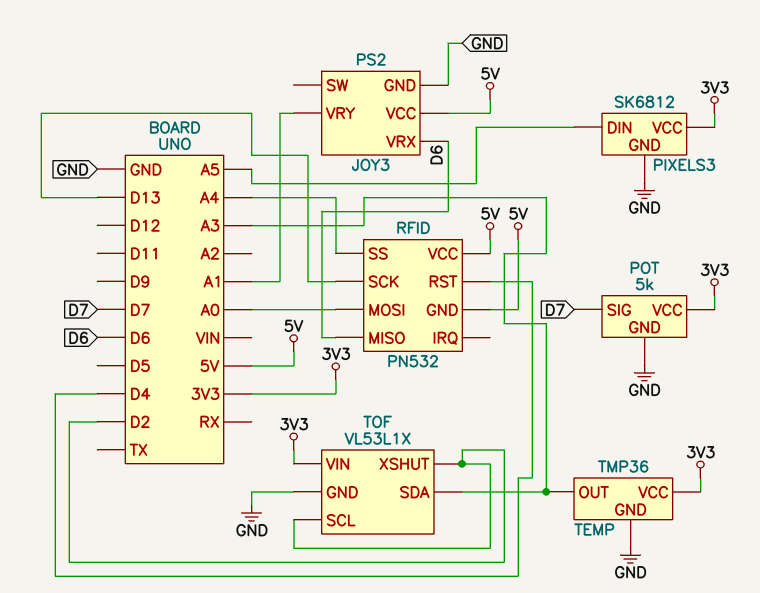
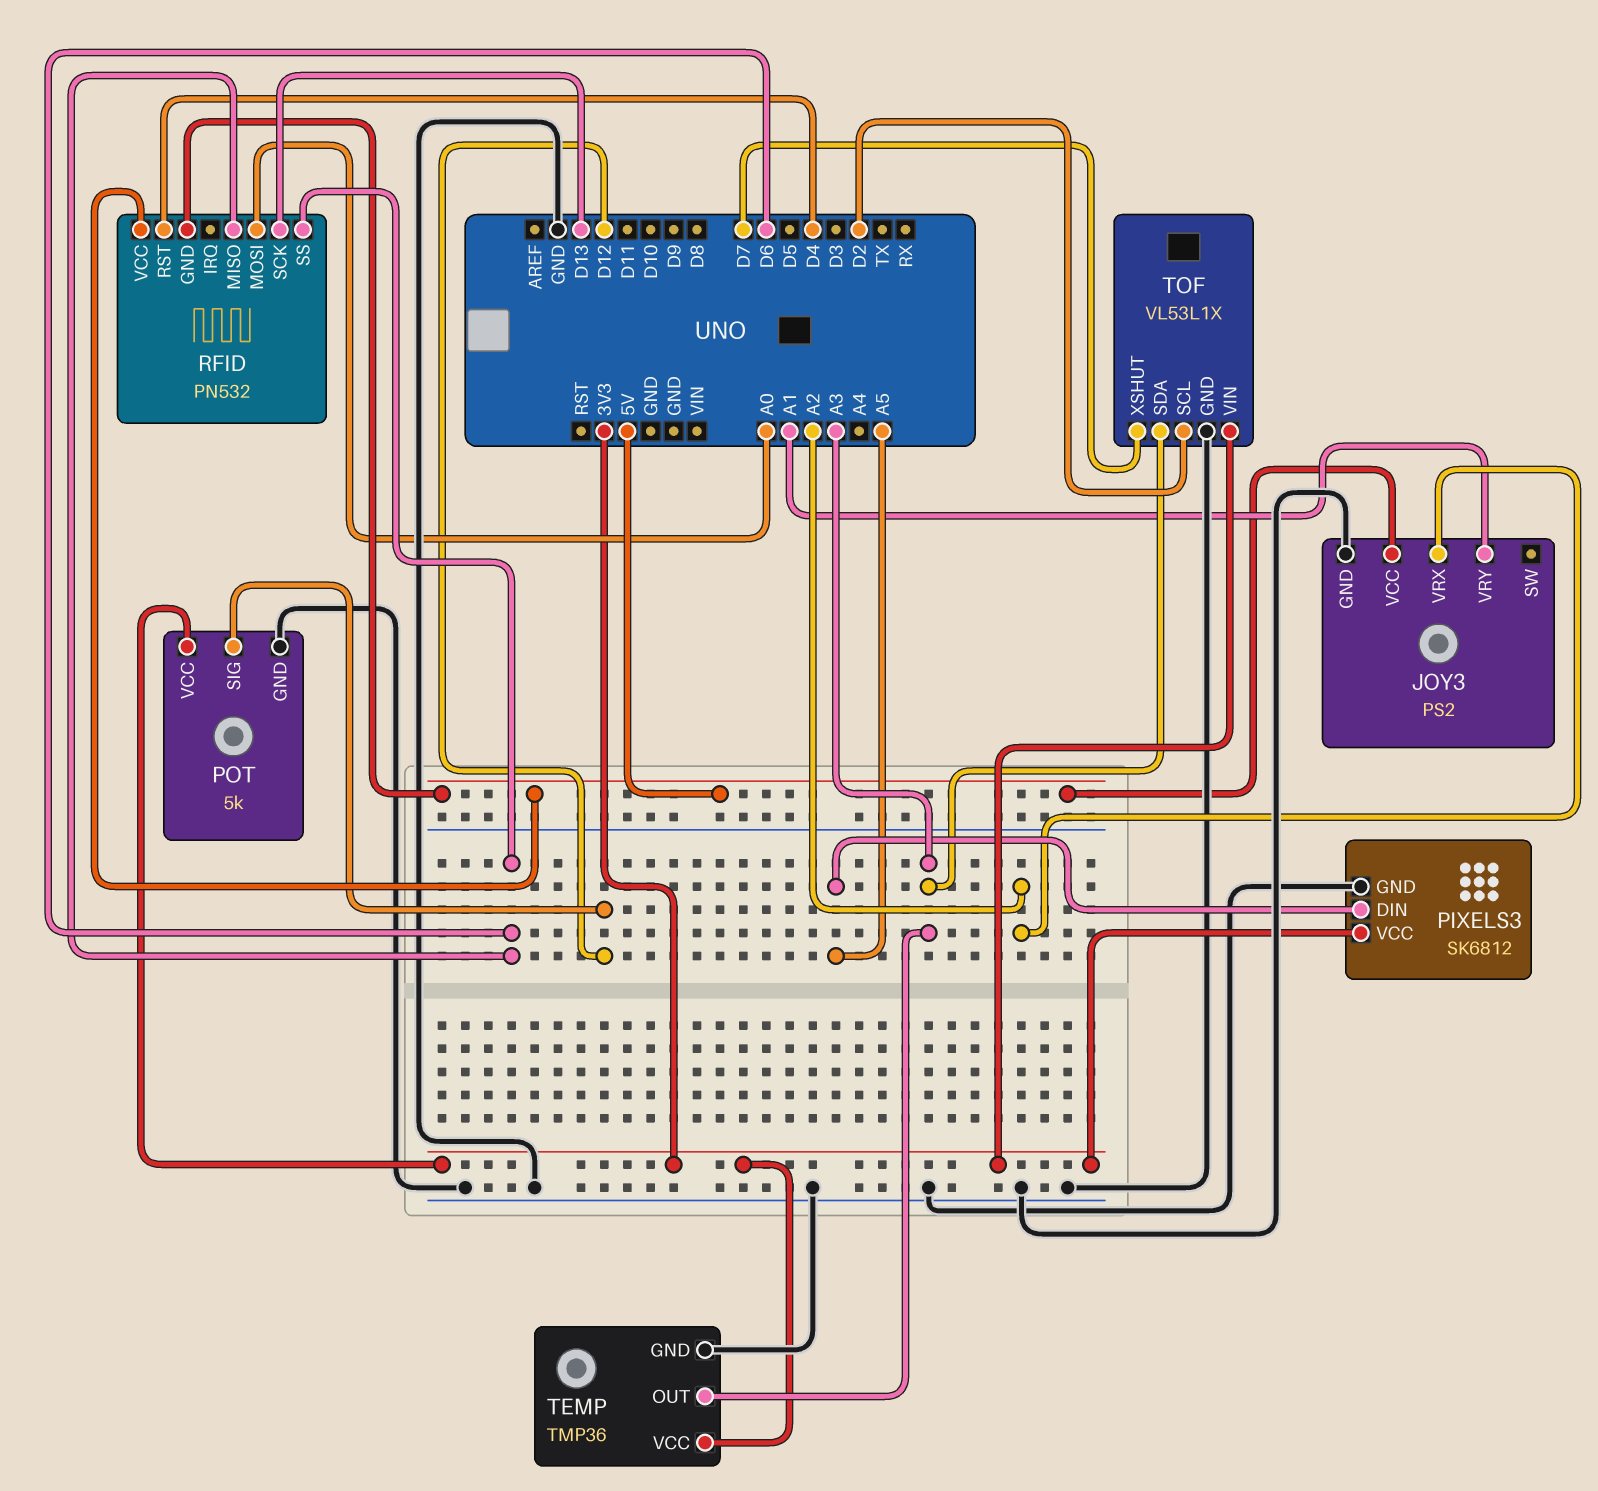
JOY3 pin VRX: D6 -> A2
POT pin SIG: D7 -> D12
RFID pin SS: A4 -> D6
TOF pin XSHUT: D2 -> D7

